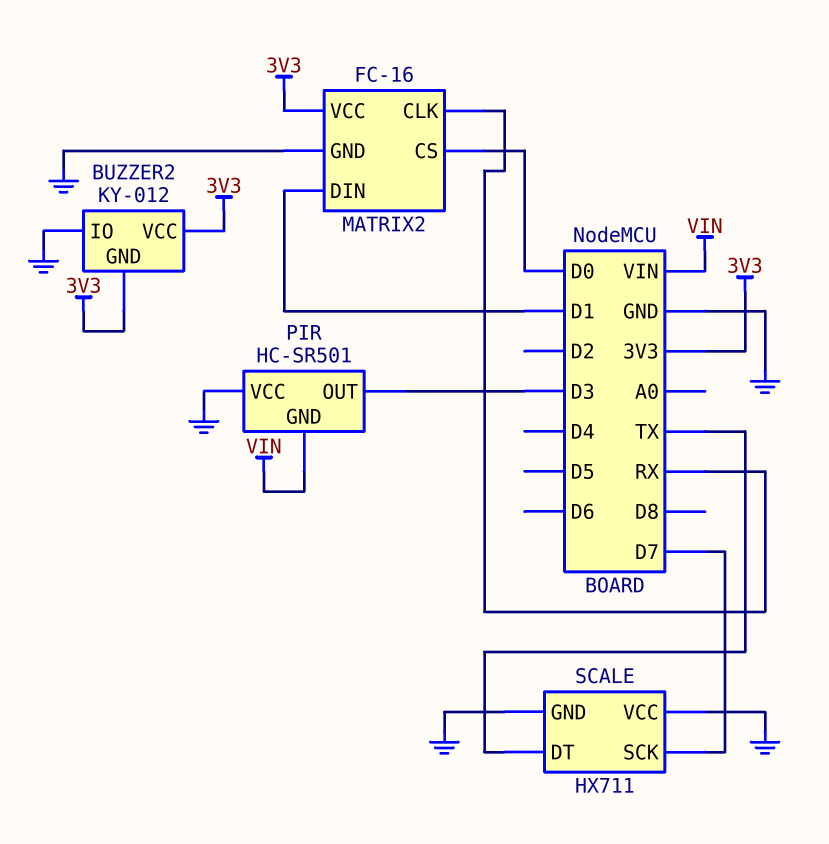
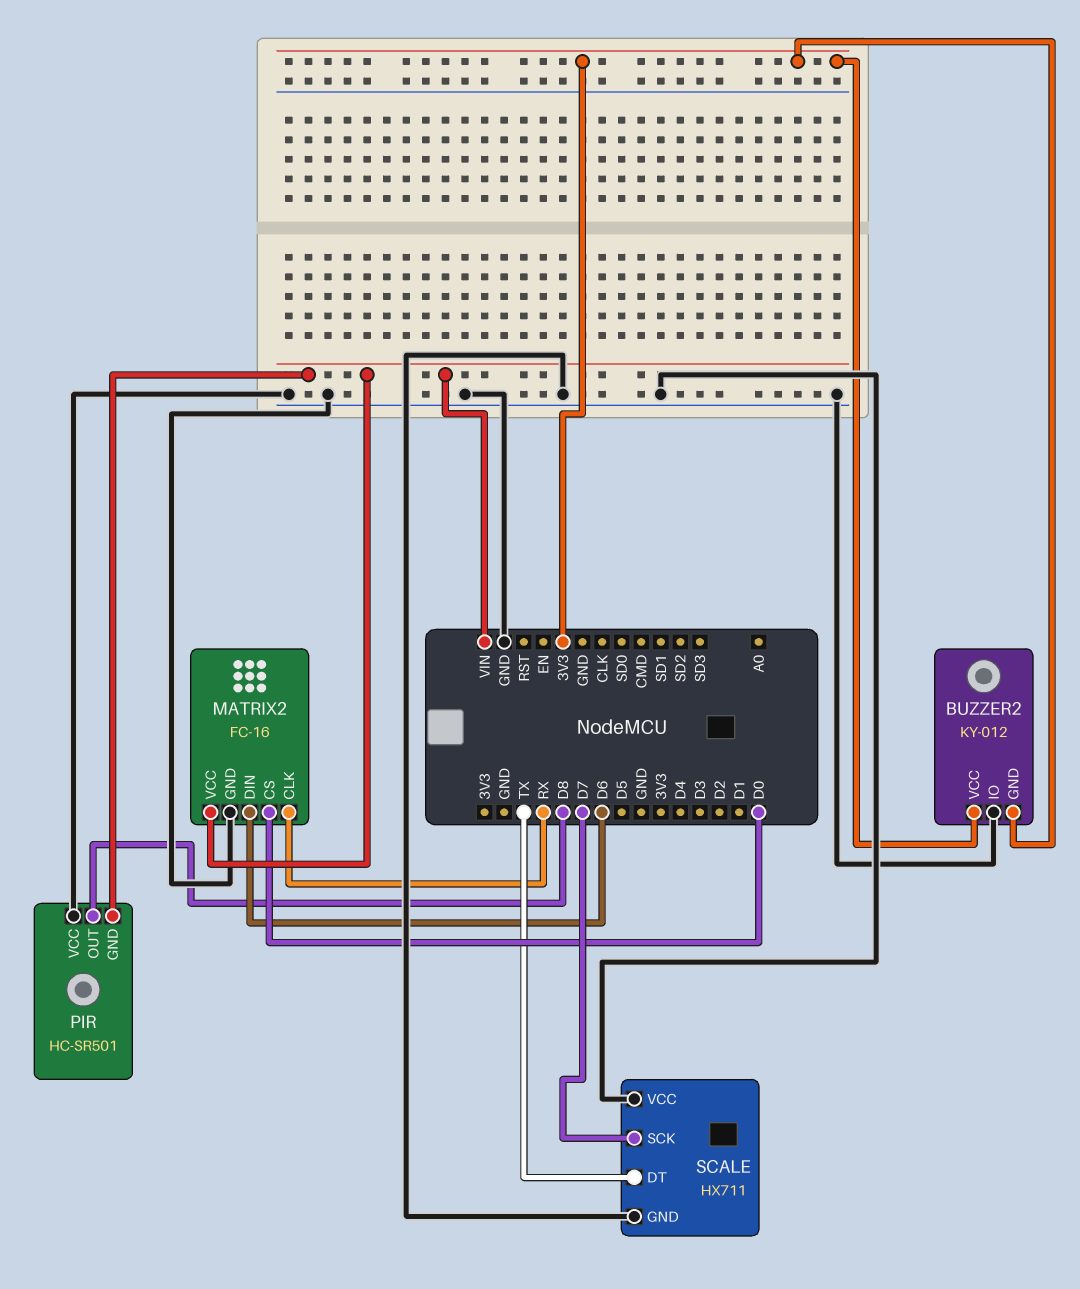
MATRIX2 pin DIN: D1 -> D6
MATRIX2 pin VCC: 3V3 -> VIN
PIR pin OUT: D3 -> D8

